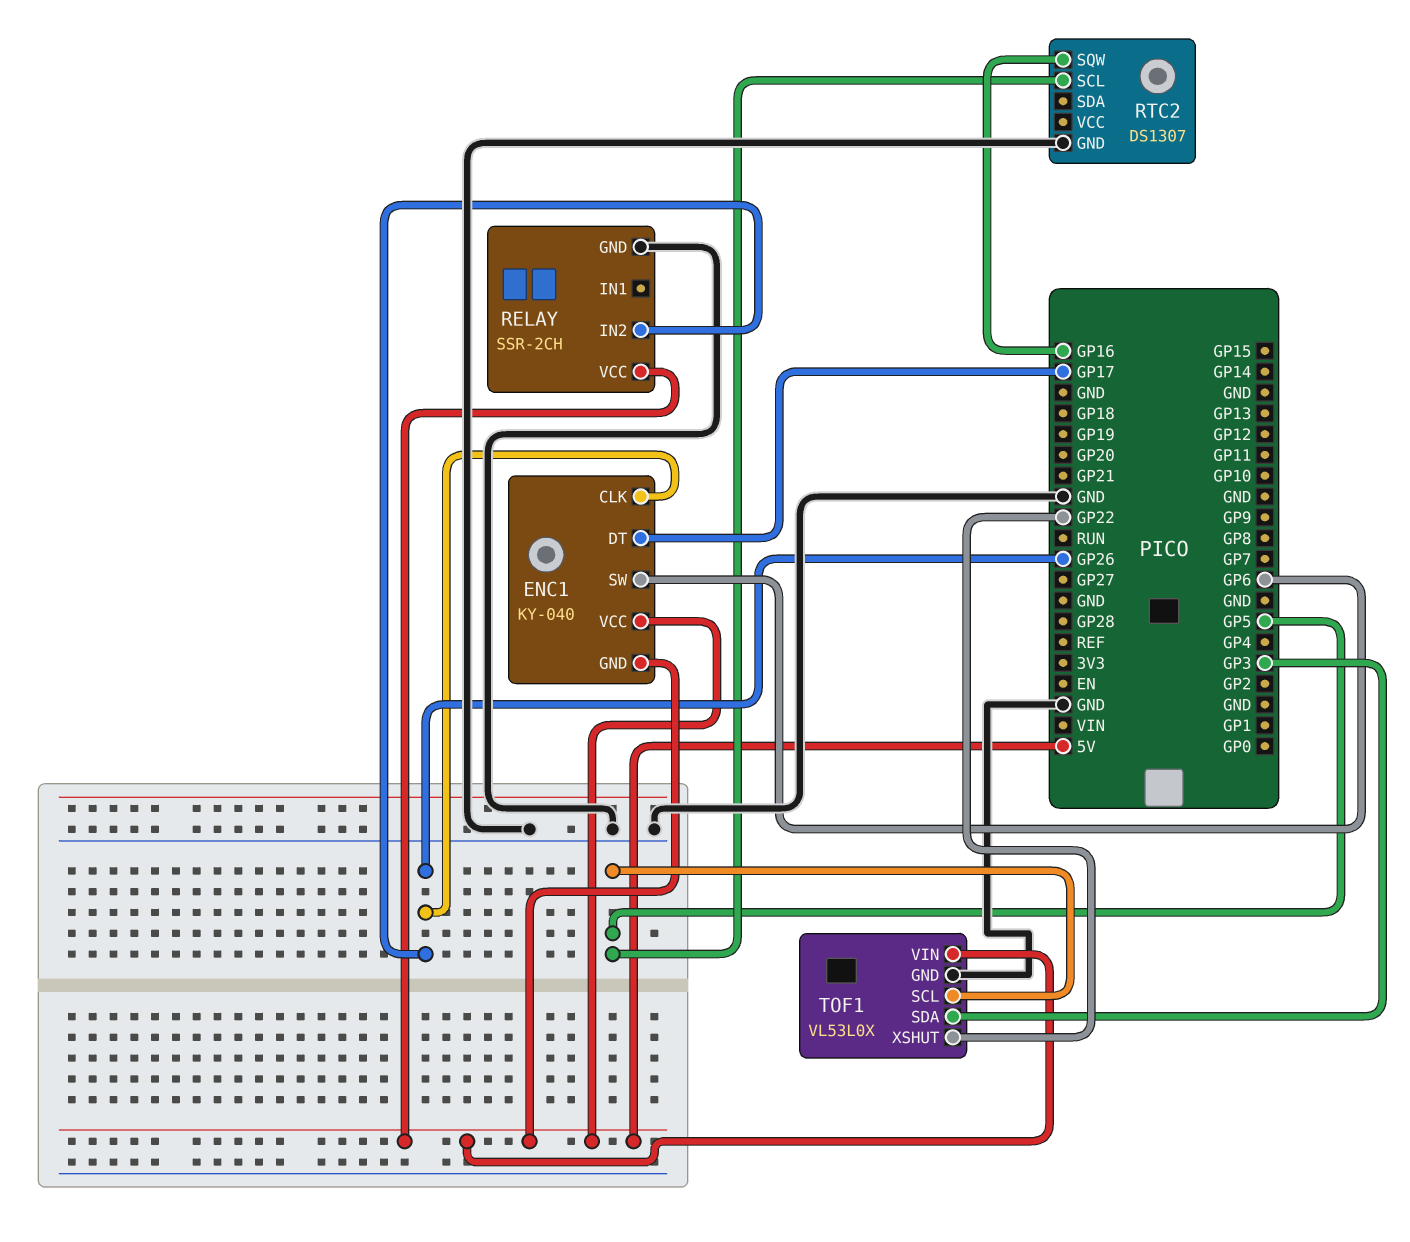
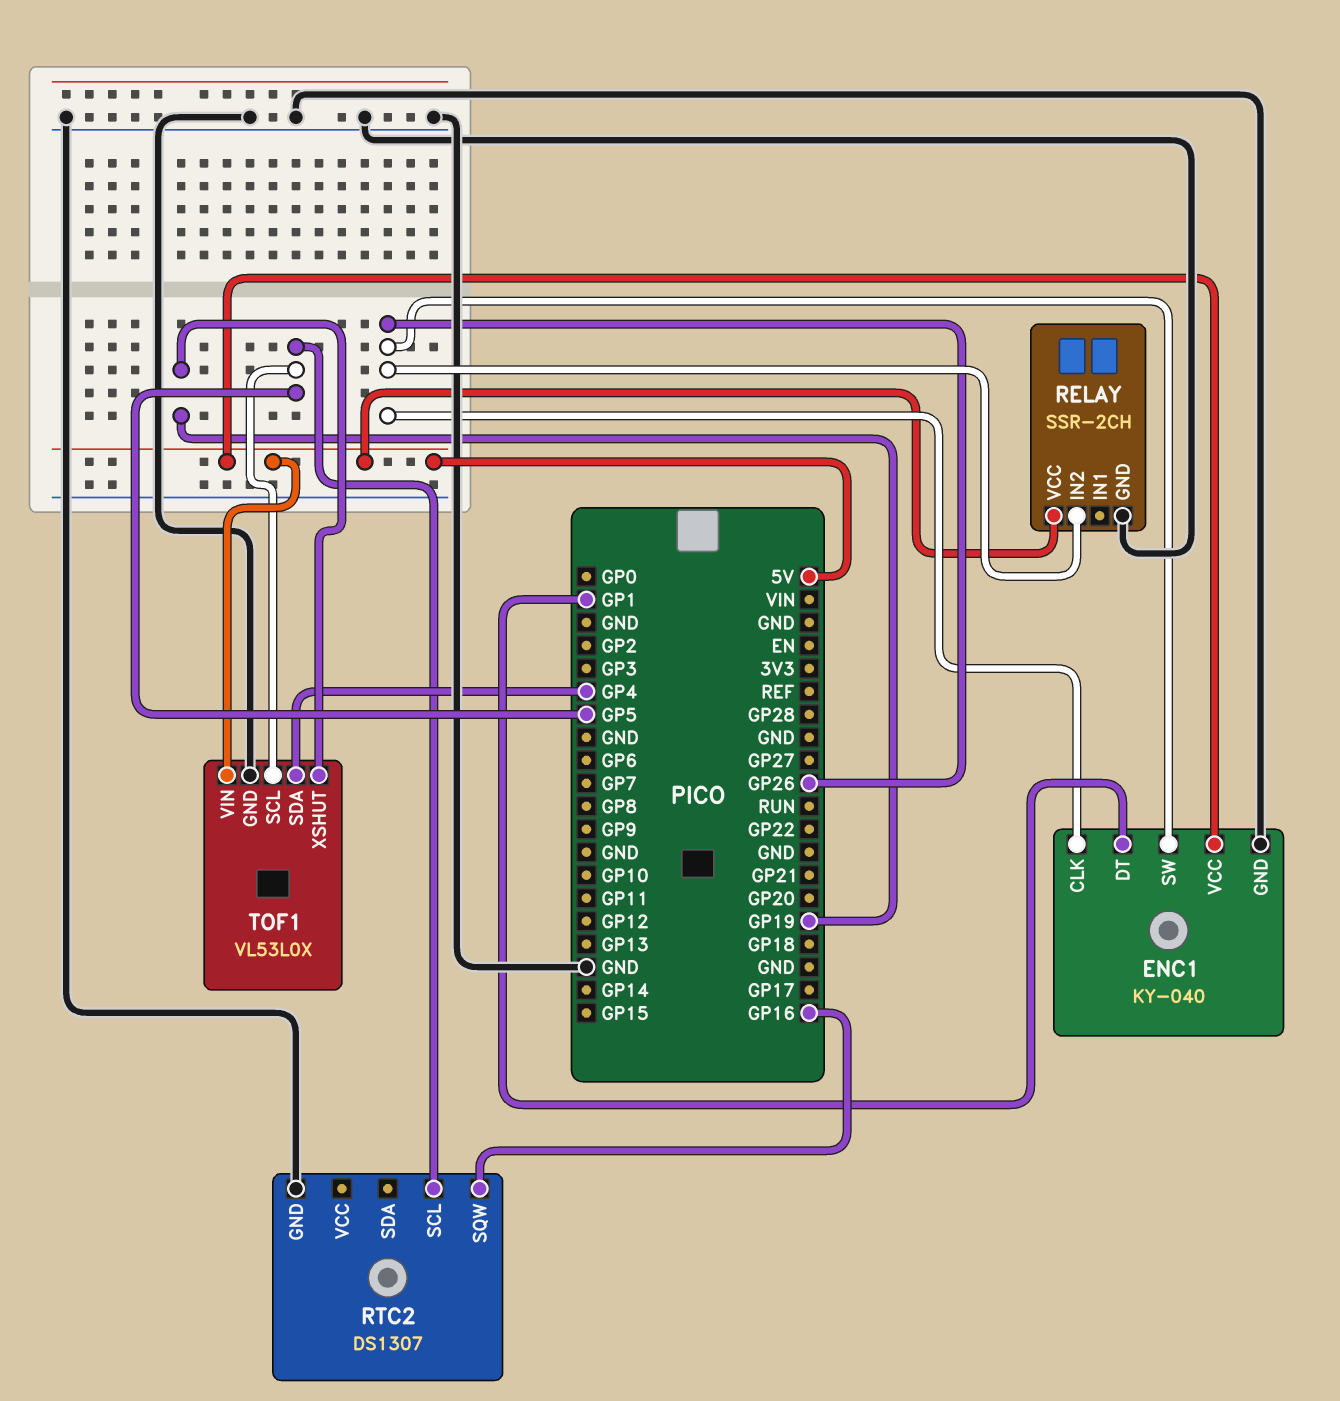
ENC1 pin DT: GP17 -> GP1
ENC1 pin GND: 5V -> GND
ENC1 pin SW: GP6 -> GP26
TOF1 pin SDA: GP3 -> GP4
TOF1 pin XSHUT: GP22 -> GP19

